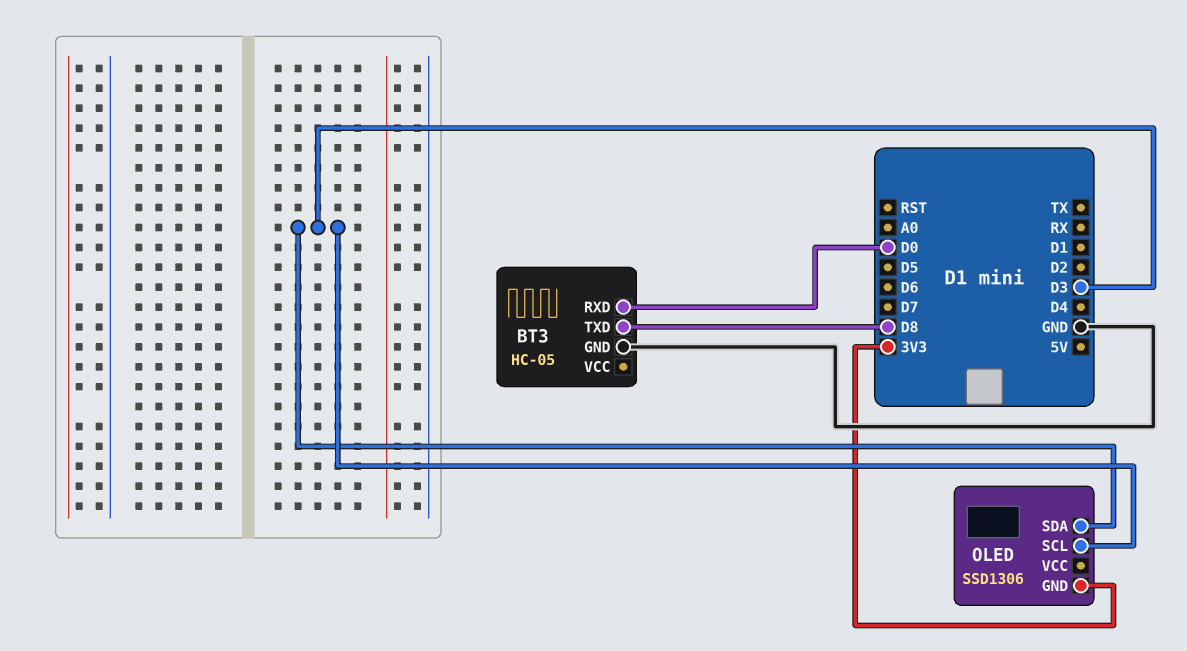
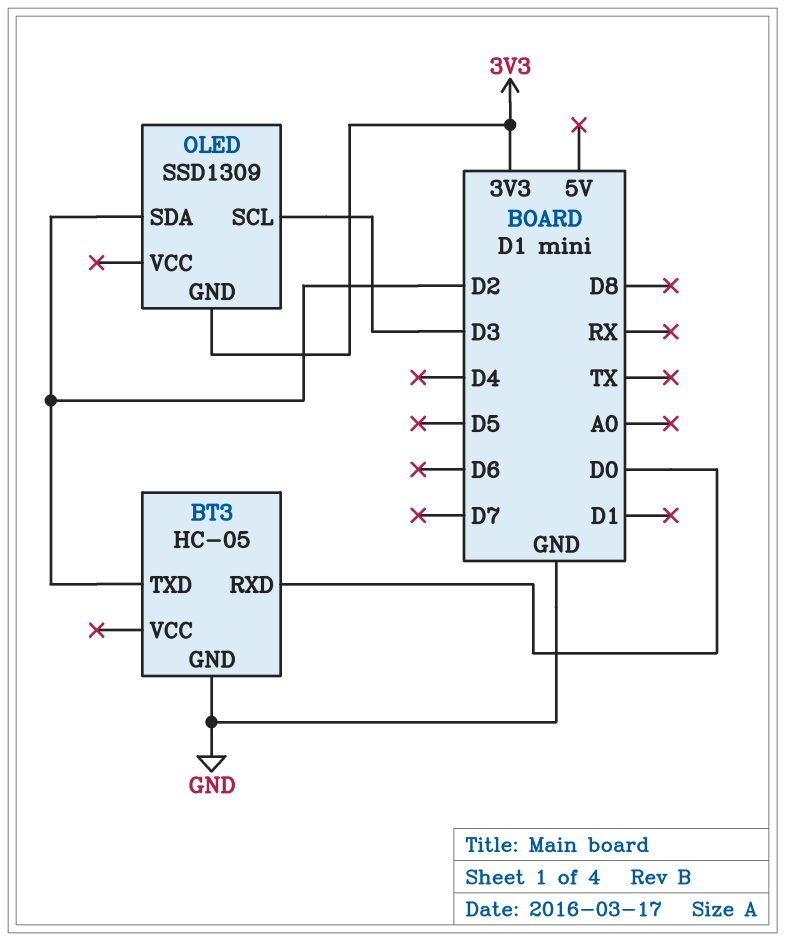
BT3 pin TXD: D8 -> D2
OLED: SSD1306 -> SSD1309
OLED pin SDA: D3 -> D2

